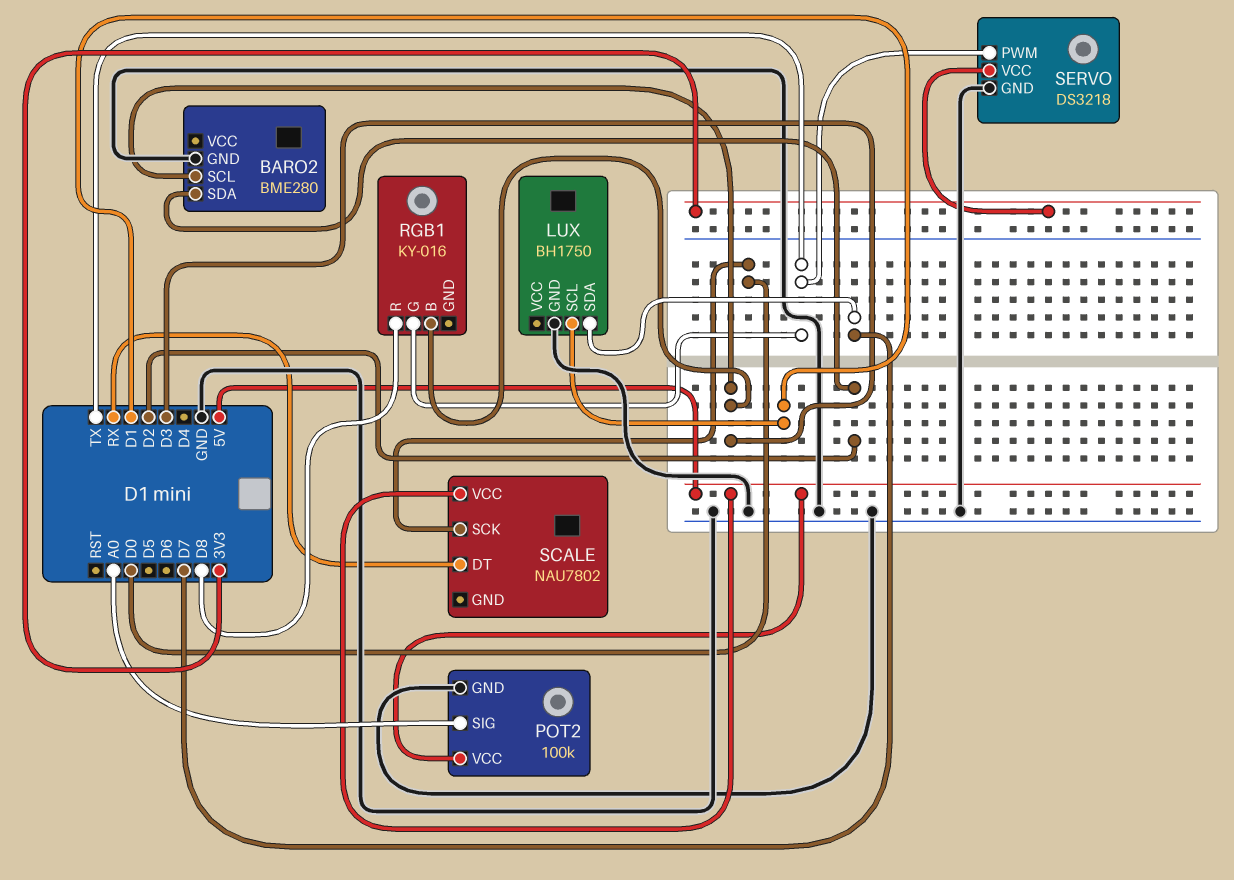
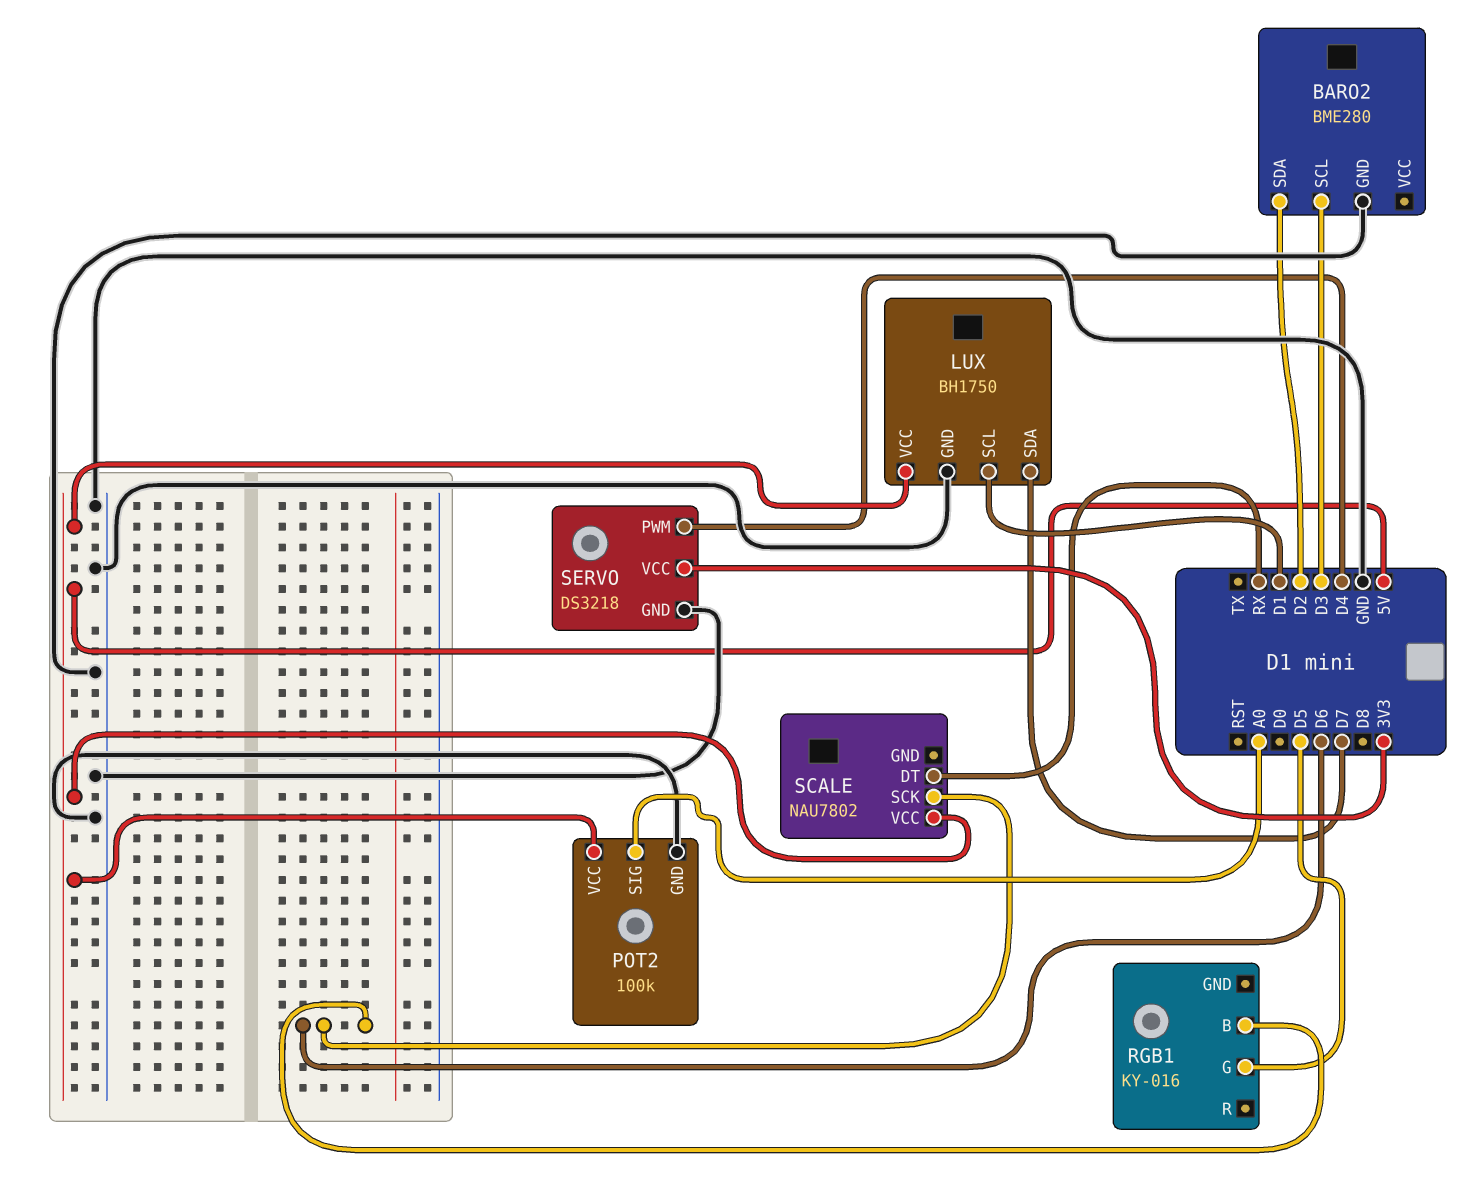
LUX pin VCC: none -> 5V
RGB1 pin B: D3 -> D6
RGB1 pin G: TX -> D5
RGB1 pin R: D8 -> none
SCALE pin SCK: D0 -> D6
SERVO pin PWM: TX -> D4

